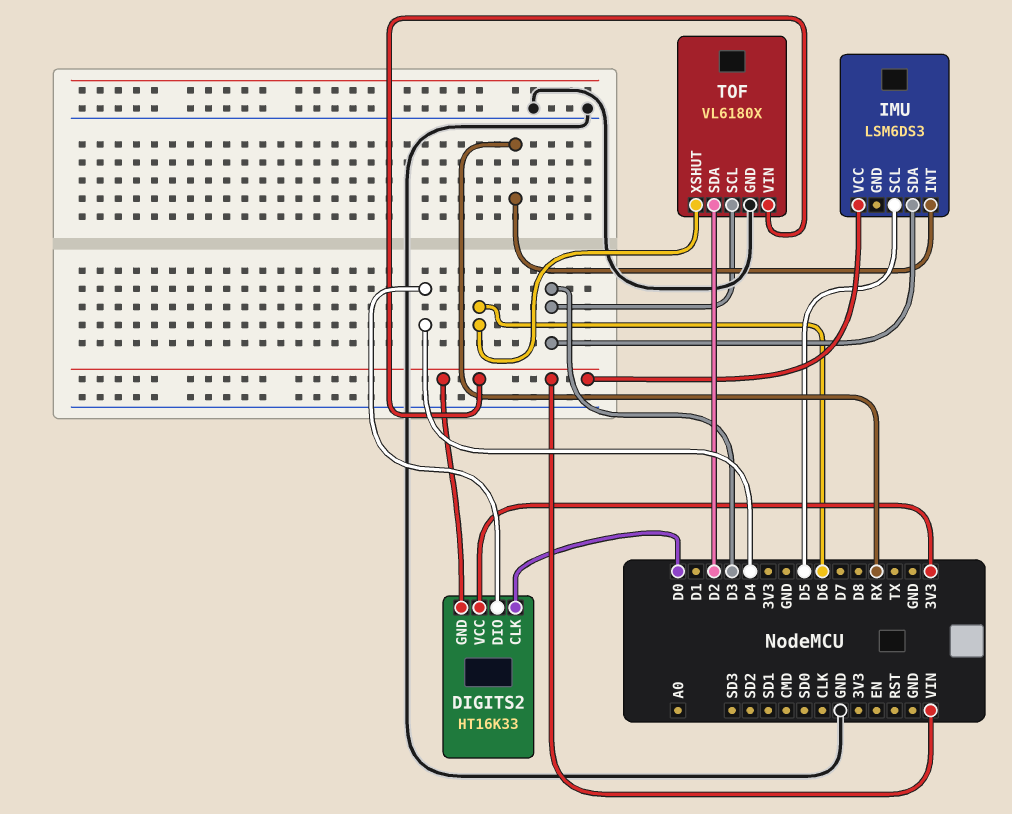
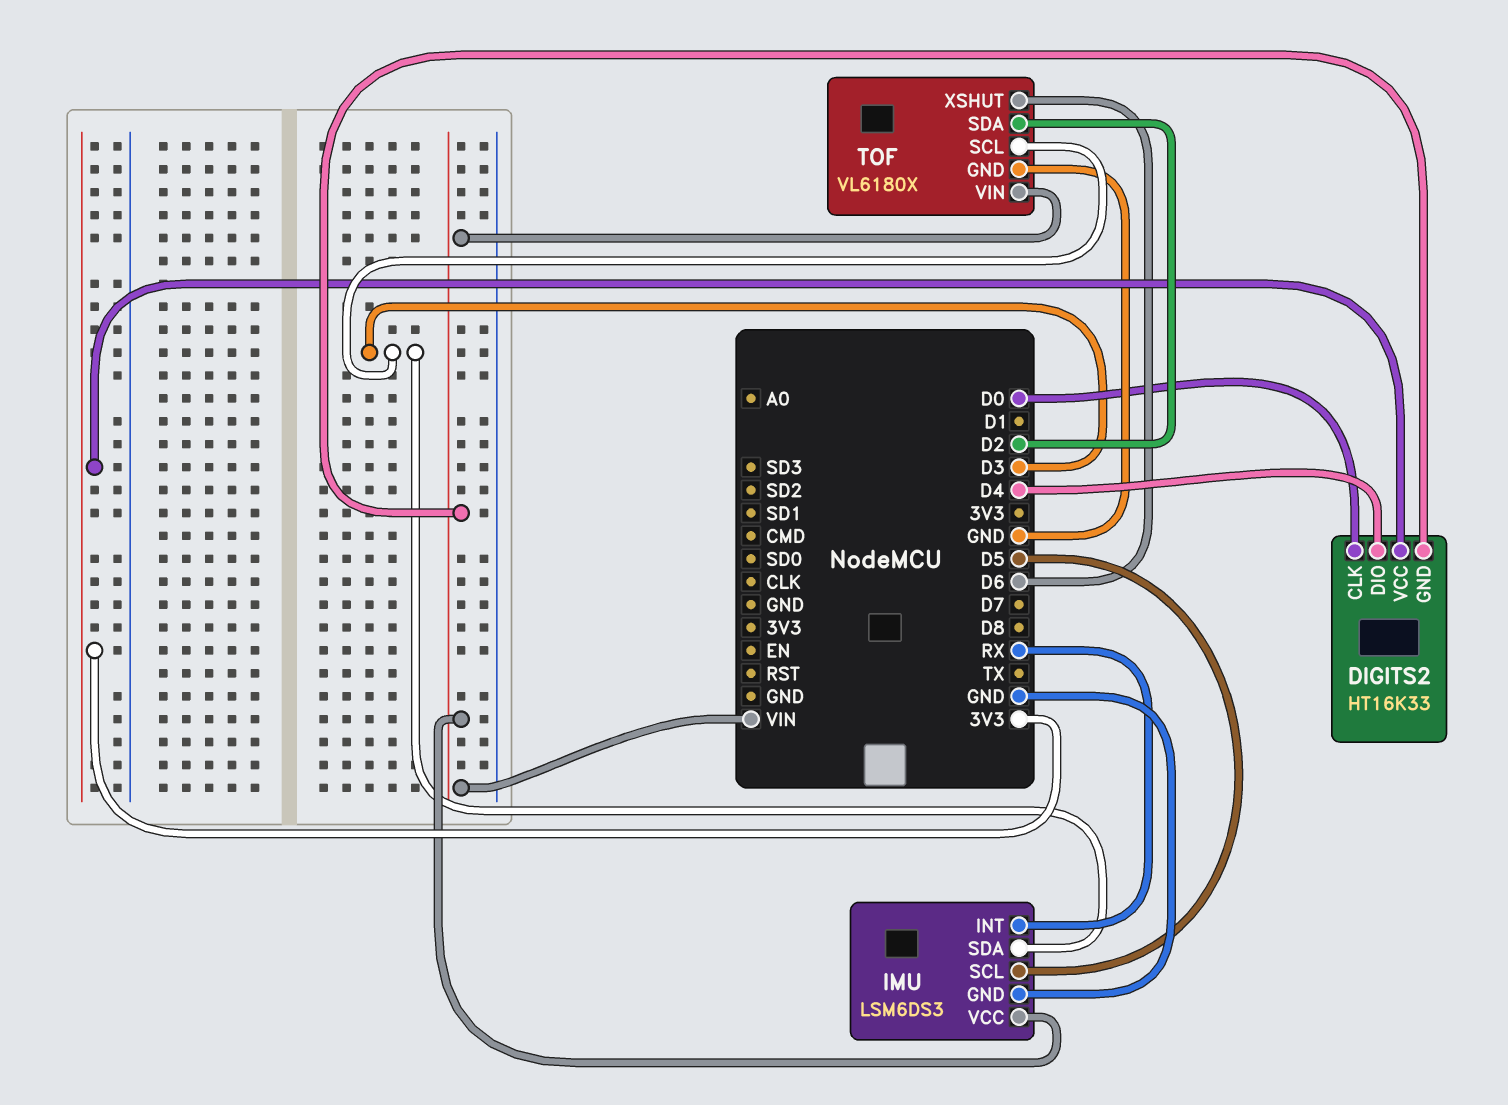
IMU pin GND: none -> GND

